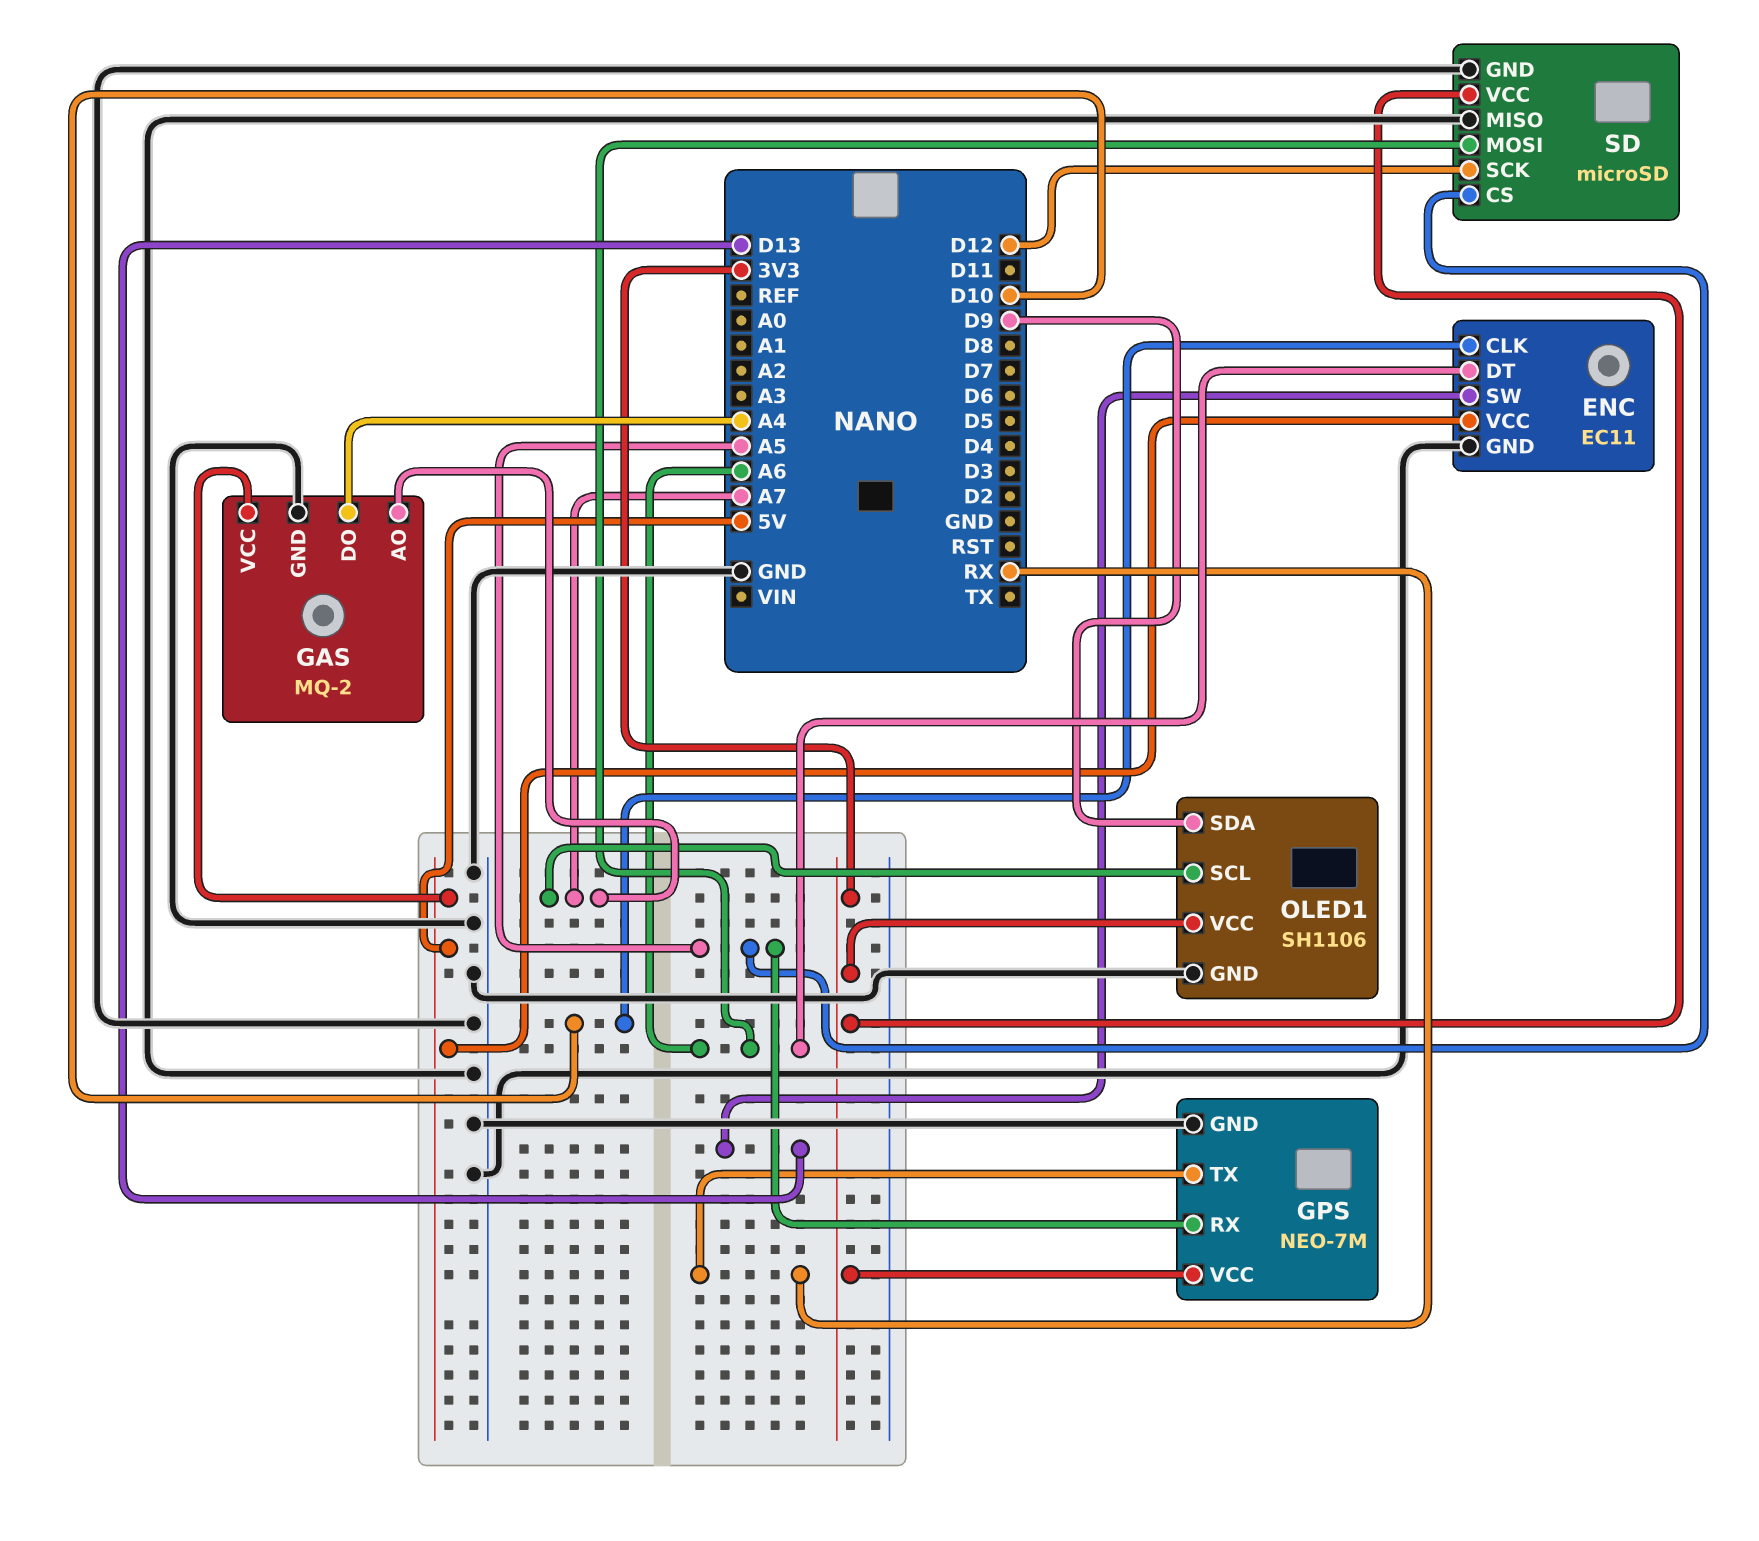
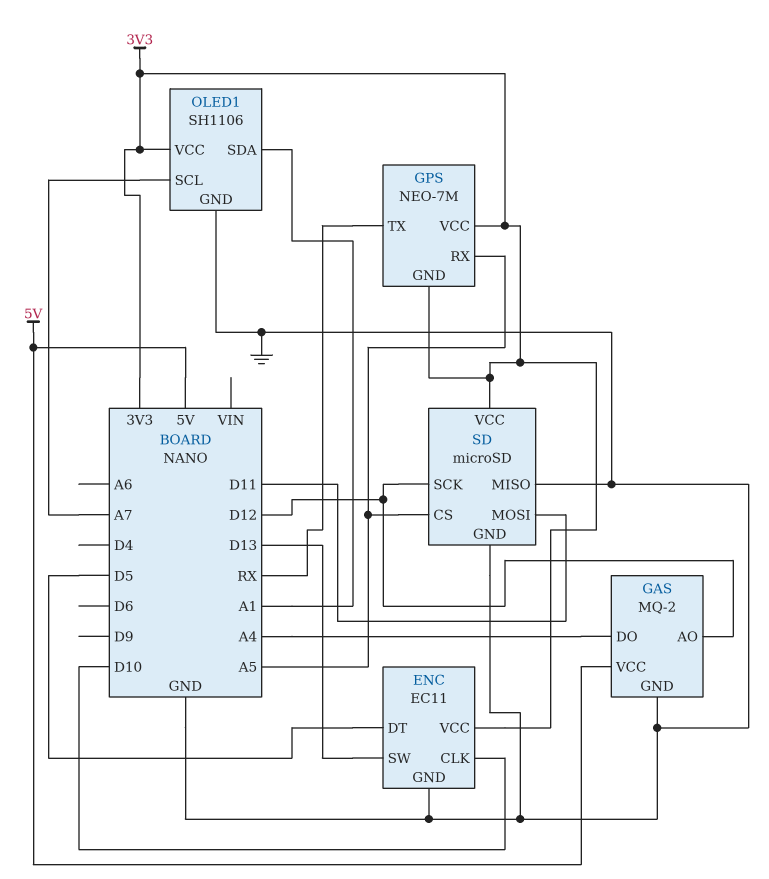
ENC pin DT: A6 -> D5
ENC pin VCC: 5V -> 3V3
GAS pin AO: A7 -> D12
GPS pin GND: GND -> 3V3
OLED1 pin SDA: D9 -> A1
SD pin MOSI: A6 -> D11

